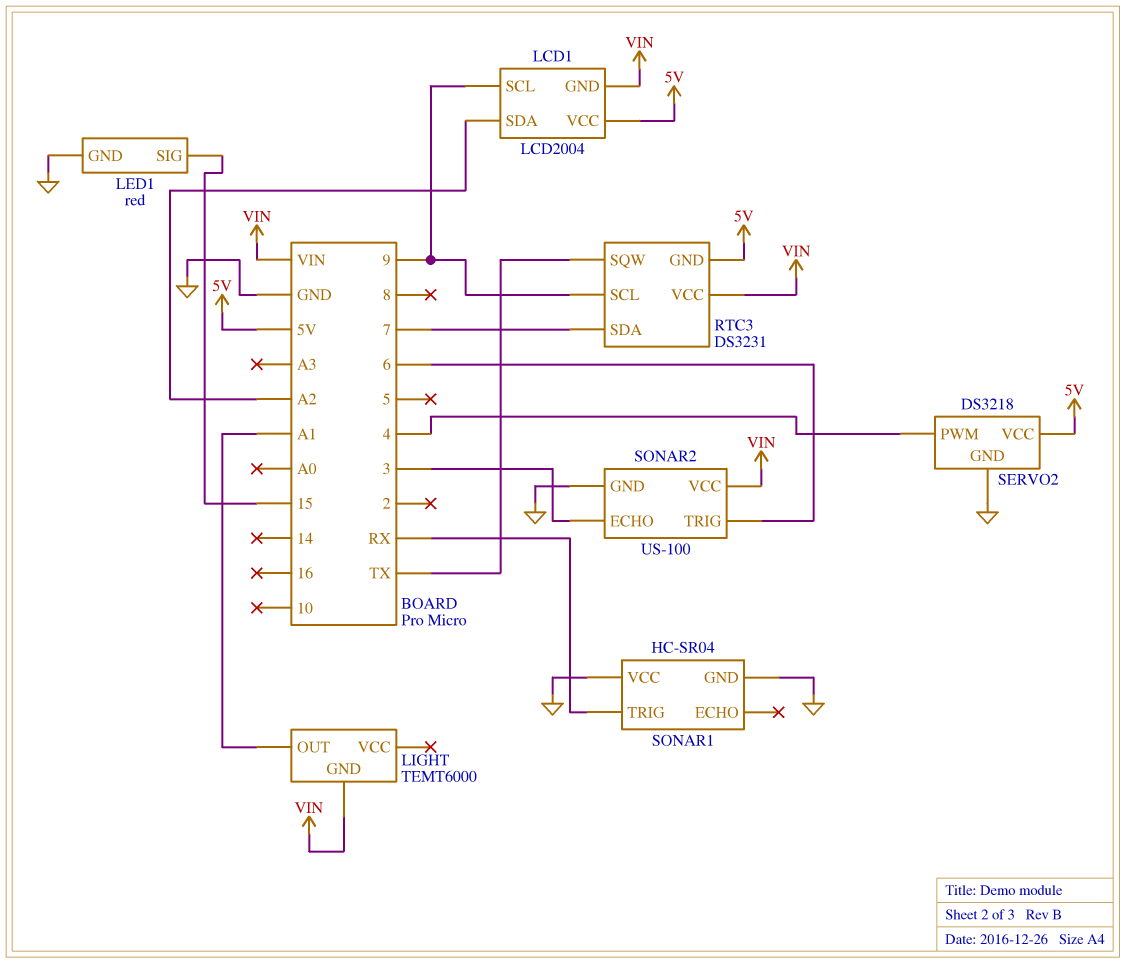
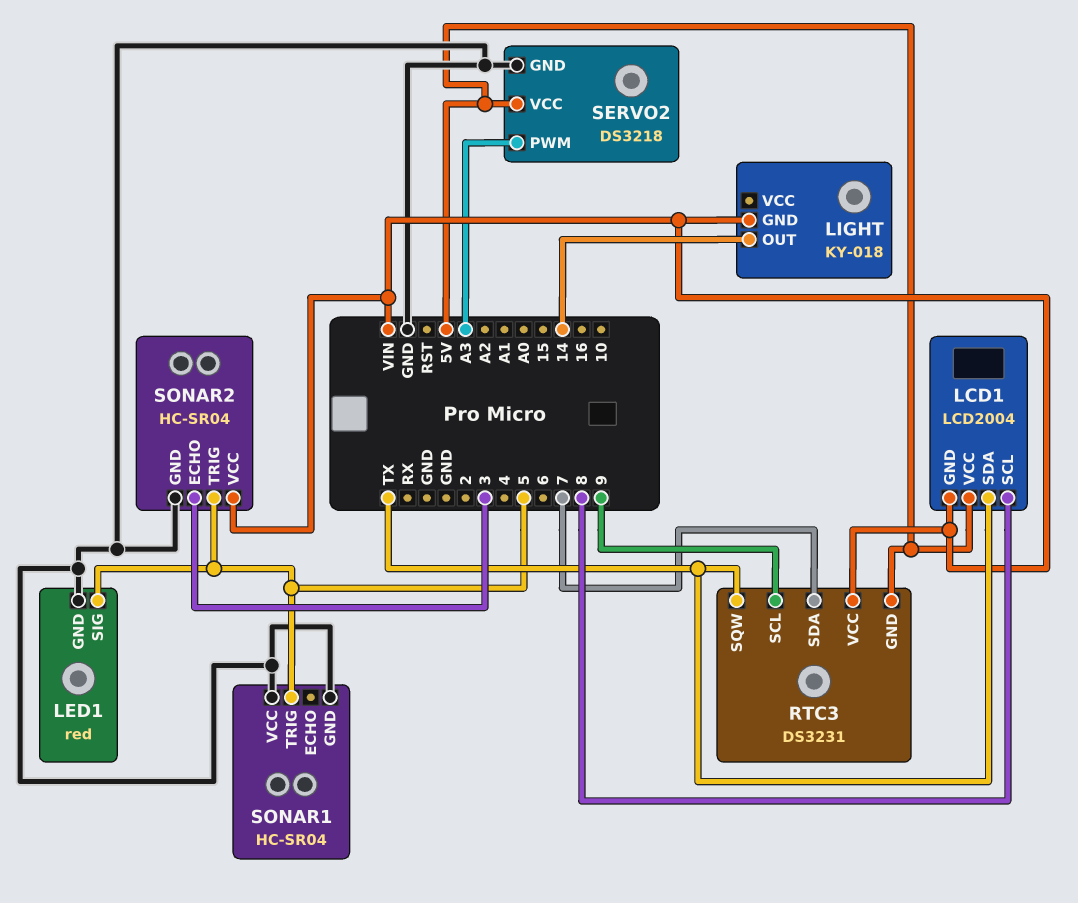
LCD1 pin SCL: 9 -> 8
LCD1 pin SDA: A2 -> TX
LED1 pin SIG: 15 -> 5
LIGHT: TEMT6000 -> KY-018
LIGHT pin OUT: A1 -> 14
SERVO2 pin PWM: 4 -> A3
SONAR1 pin TRIG: RX -> 5
SONAR2: US-100 -> HC-SR04
SONAR2 pin TRIG: 6 -> 5

